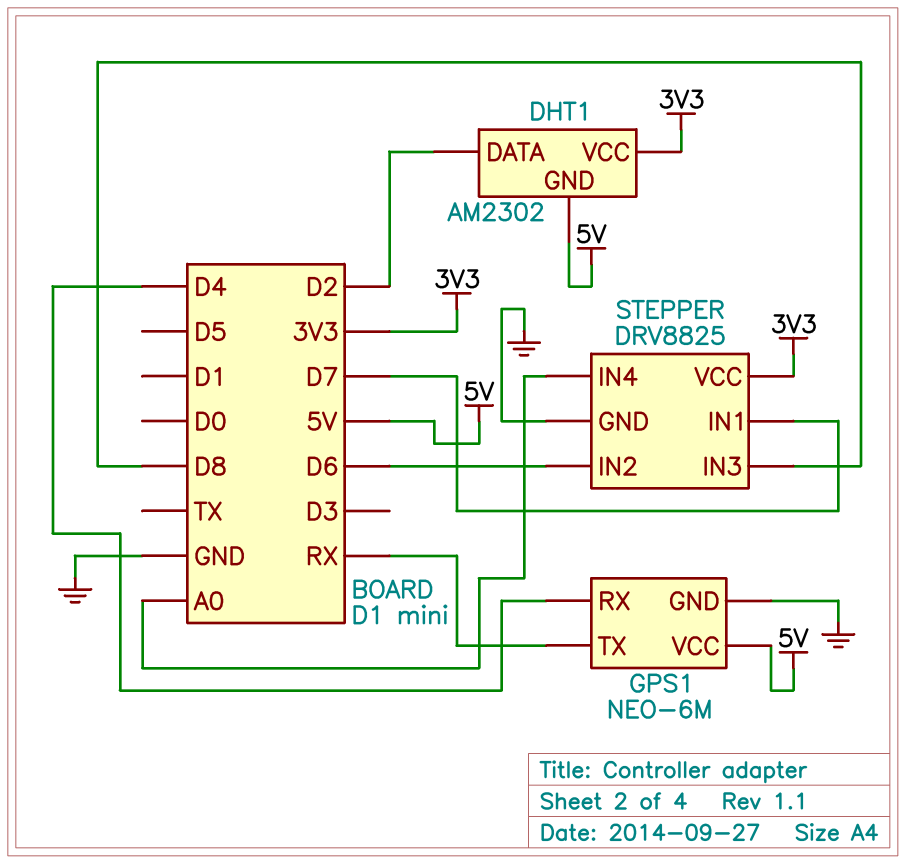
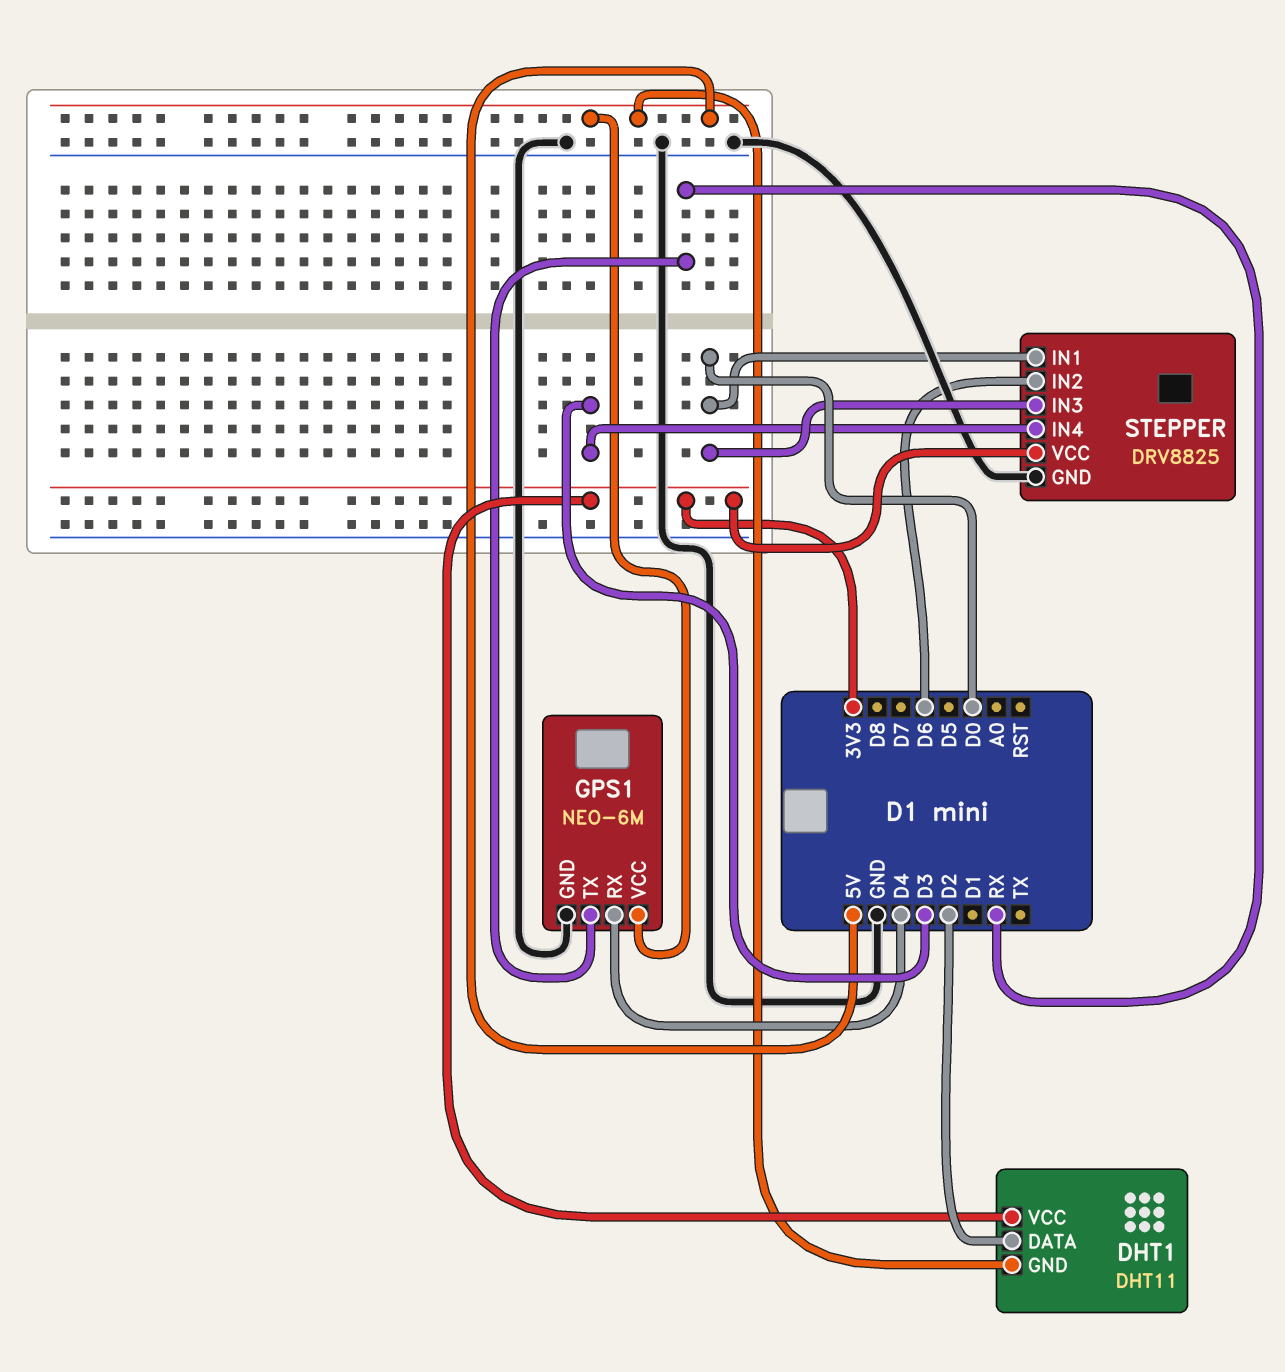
DHT1: AM2302 -> DHT11
STEPPER pin IN1: D7 -> D0
STEPPER pin IN3: D8 -> D0
STEPPER pin IN4: A0 -> D3

